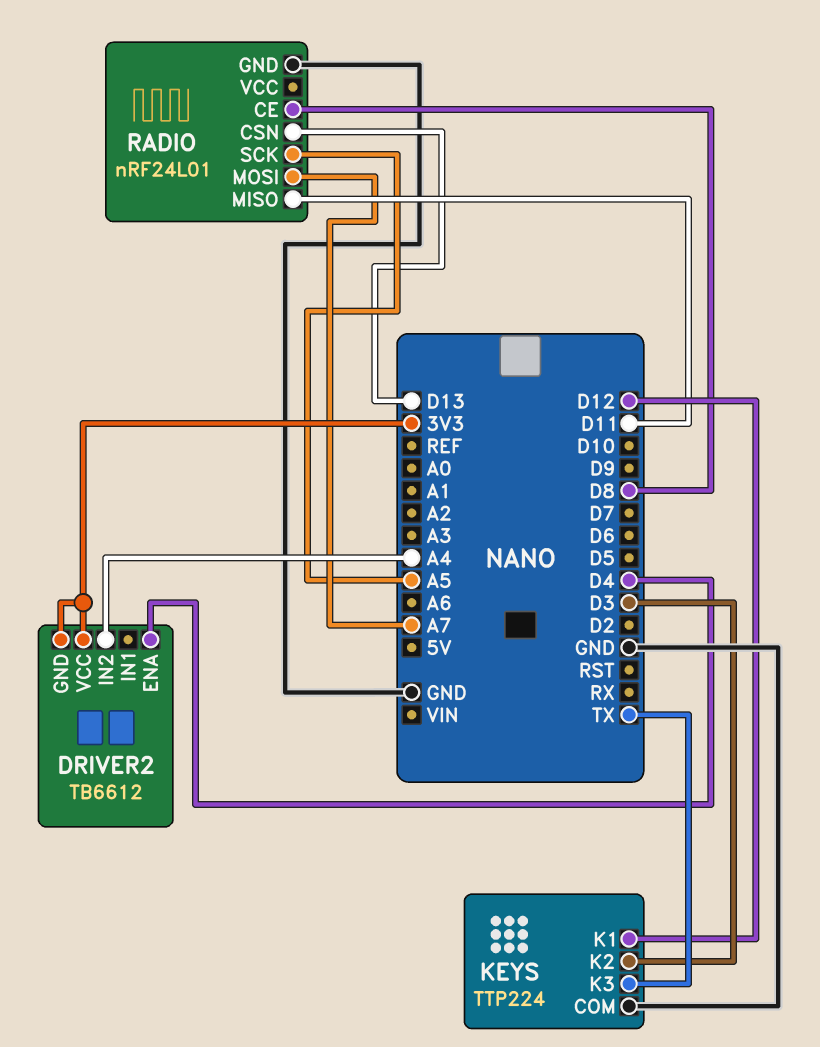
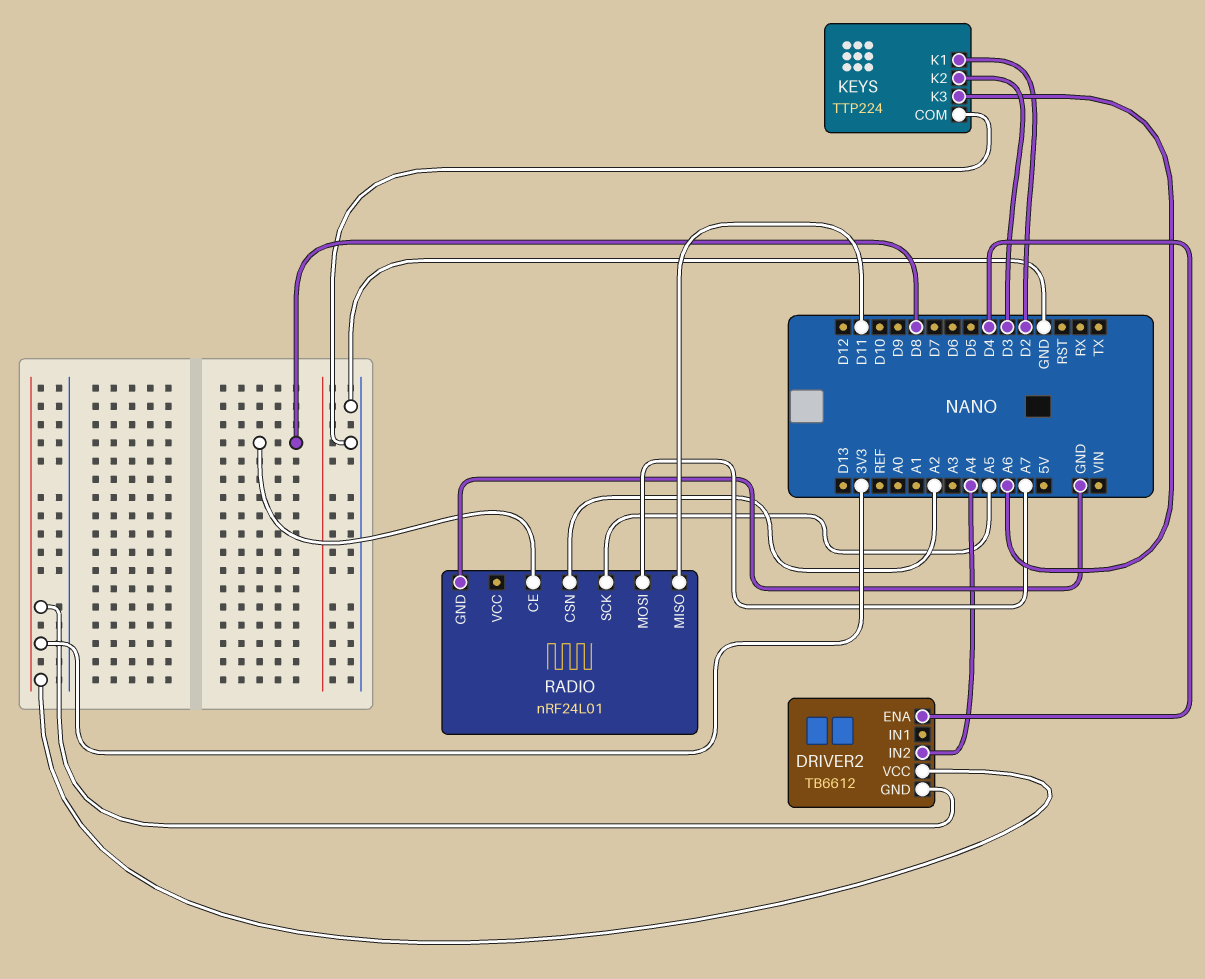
KEYS pin K1: D12 -> D2
KEYS pin K3: TX -> A6
RADIO pin CSN: D13 -> A2

